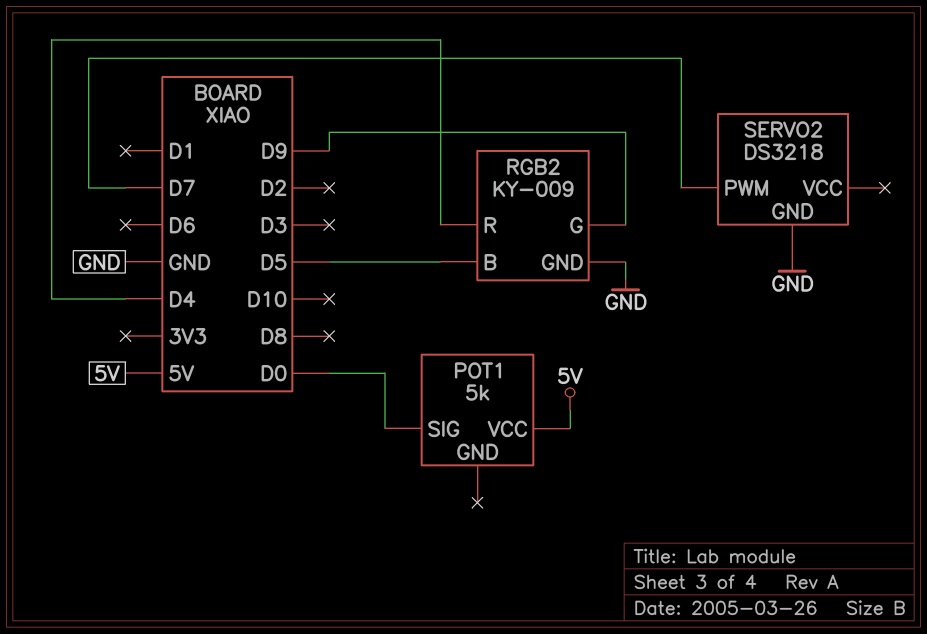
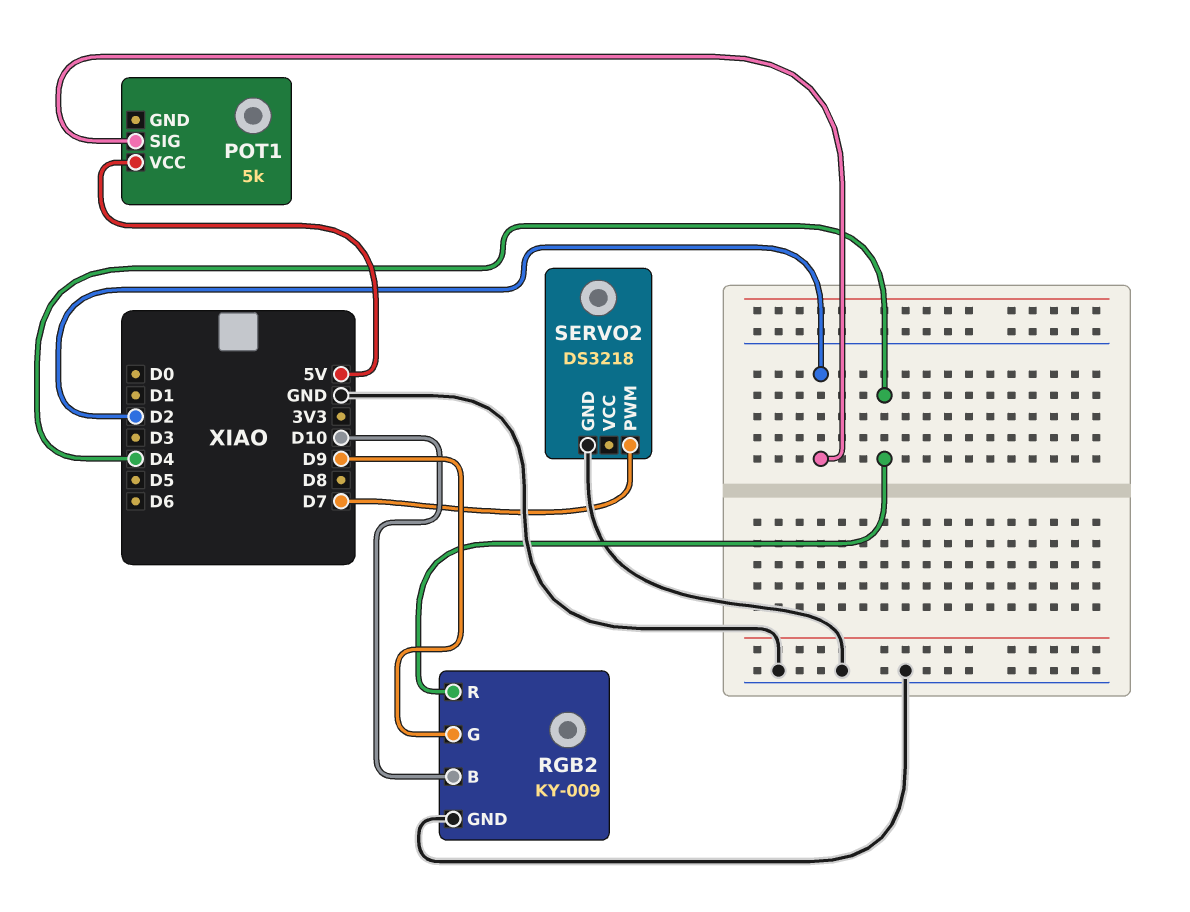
POT1 pin SIG: D0 -> D2
RGB2 pin B: D5 -> D10

